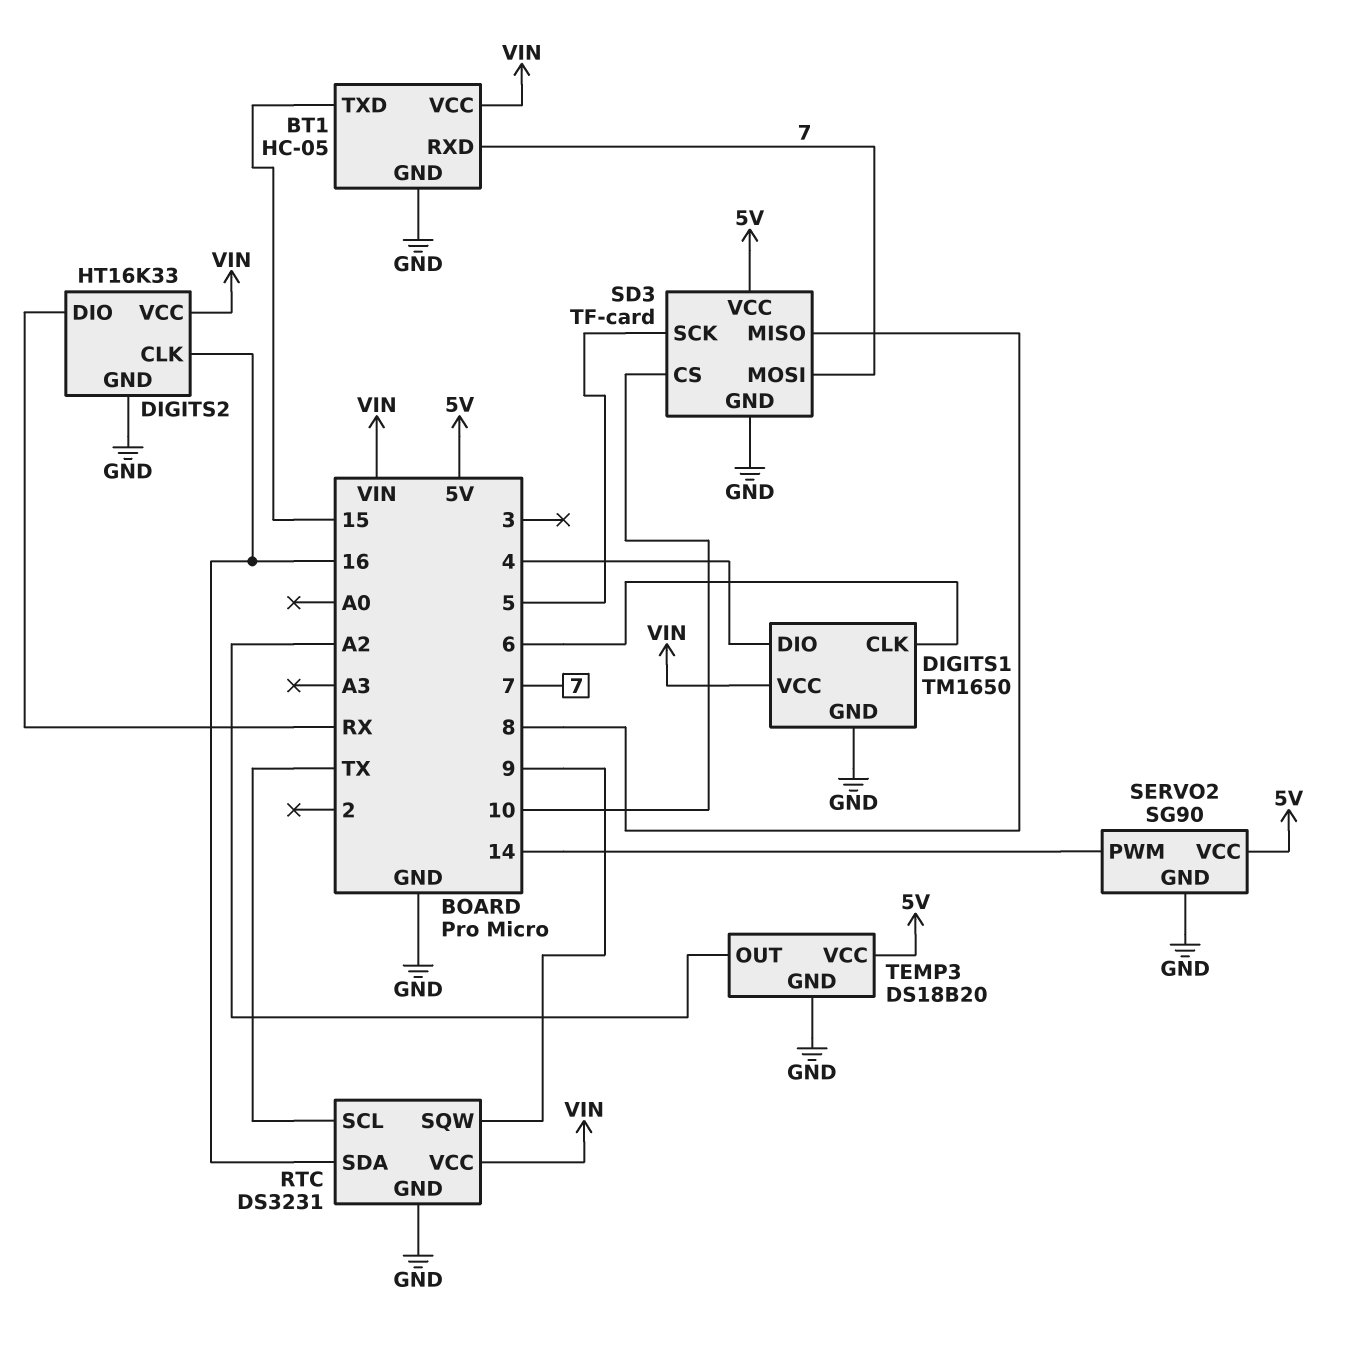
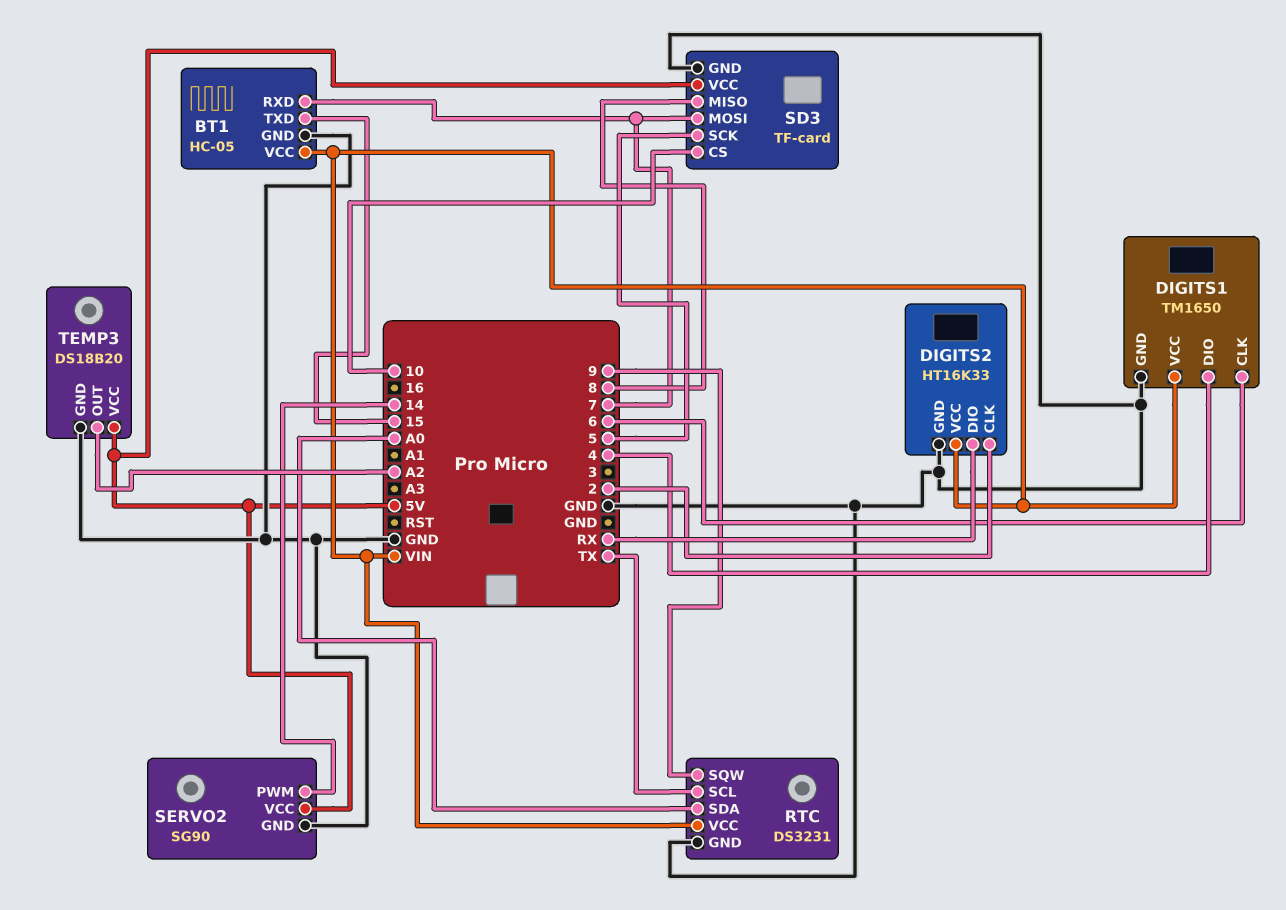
DIGITS2 pin CLK: 16 -> 2
RTC pin SDA: 16 -> A0

